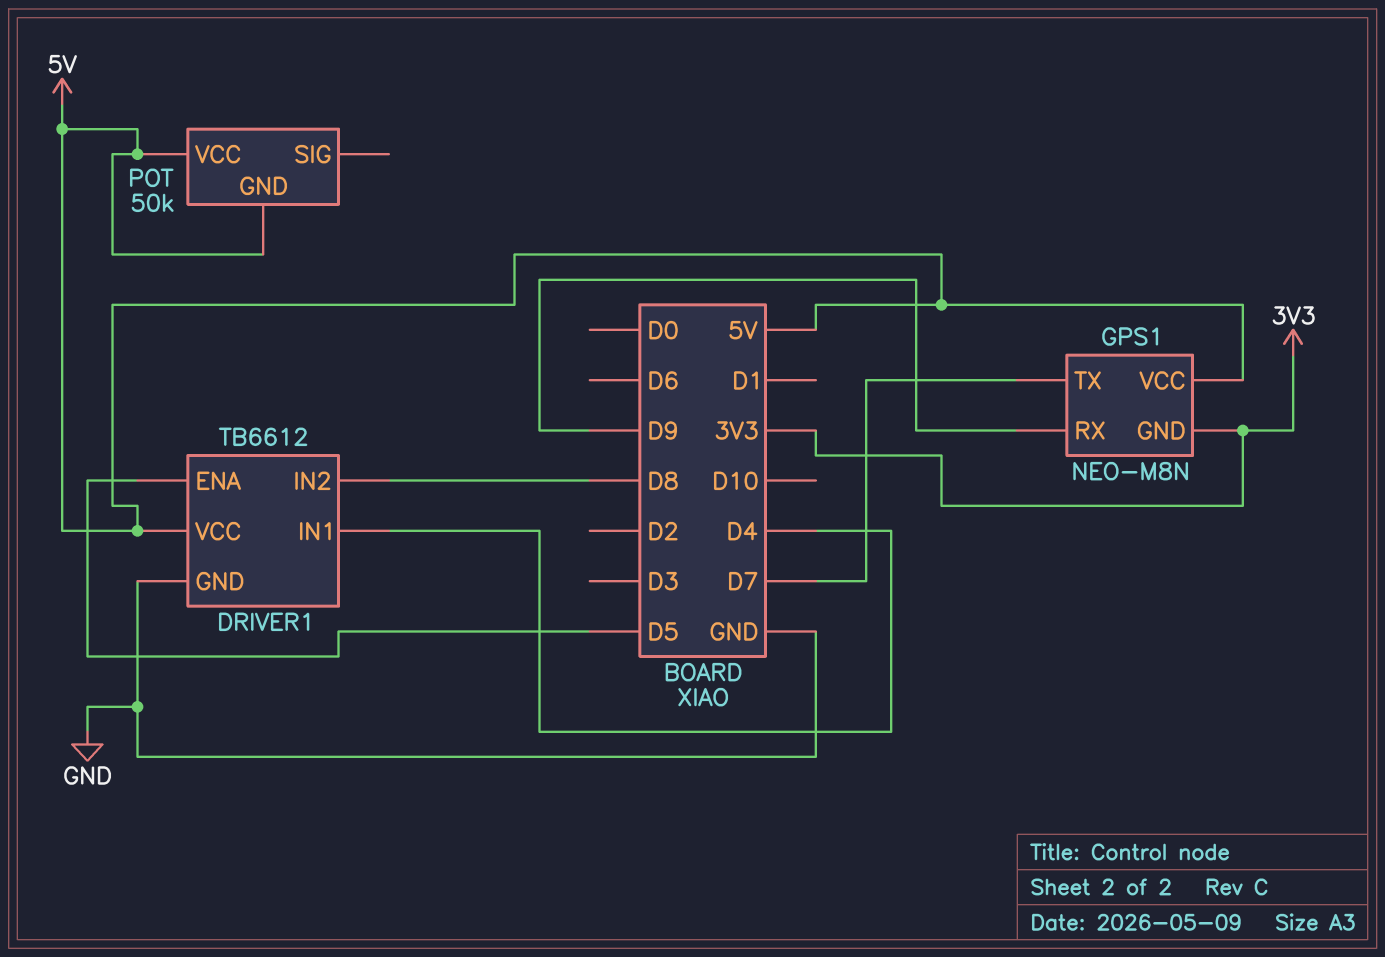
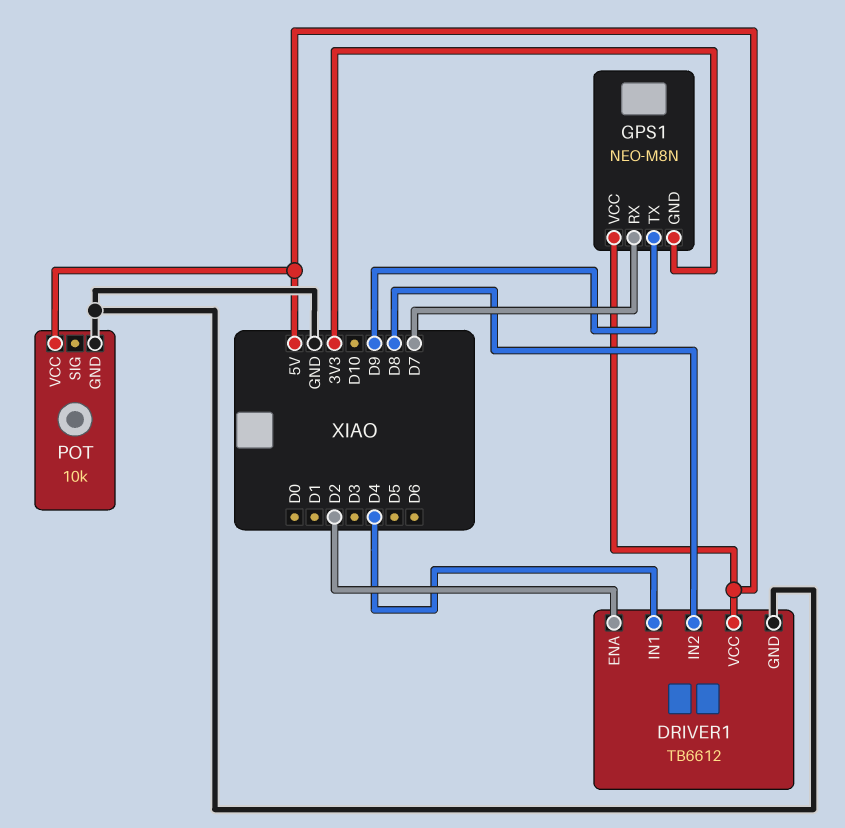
DRIVER1 pin ENA: D5 -> D2
GPS1 pin RX: D9 -> D7
GPS1 pin TX: D7 -> D9
POT: 50k -> 10k
POT pin GND: 5V -> GND

